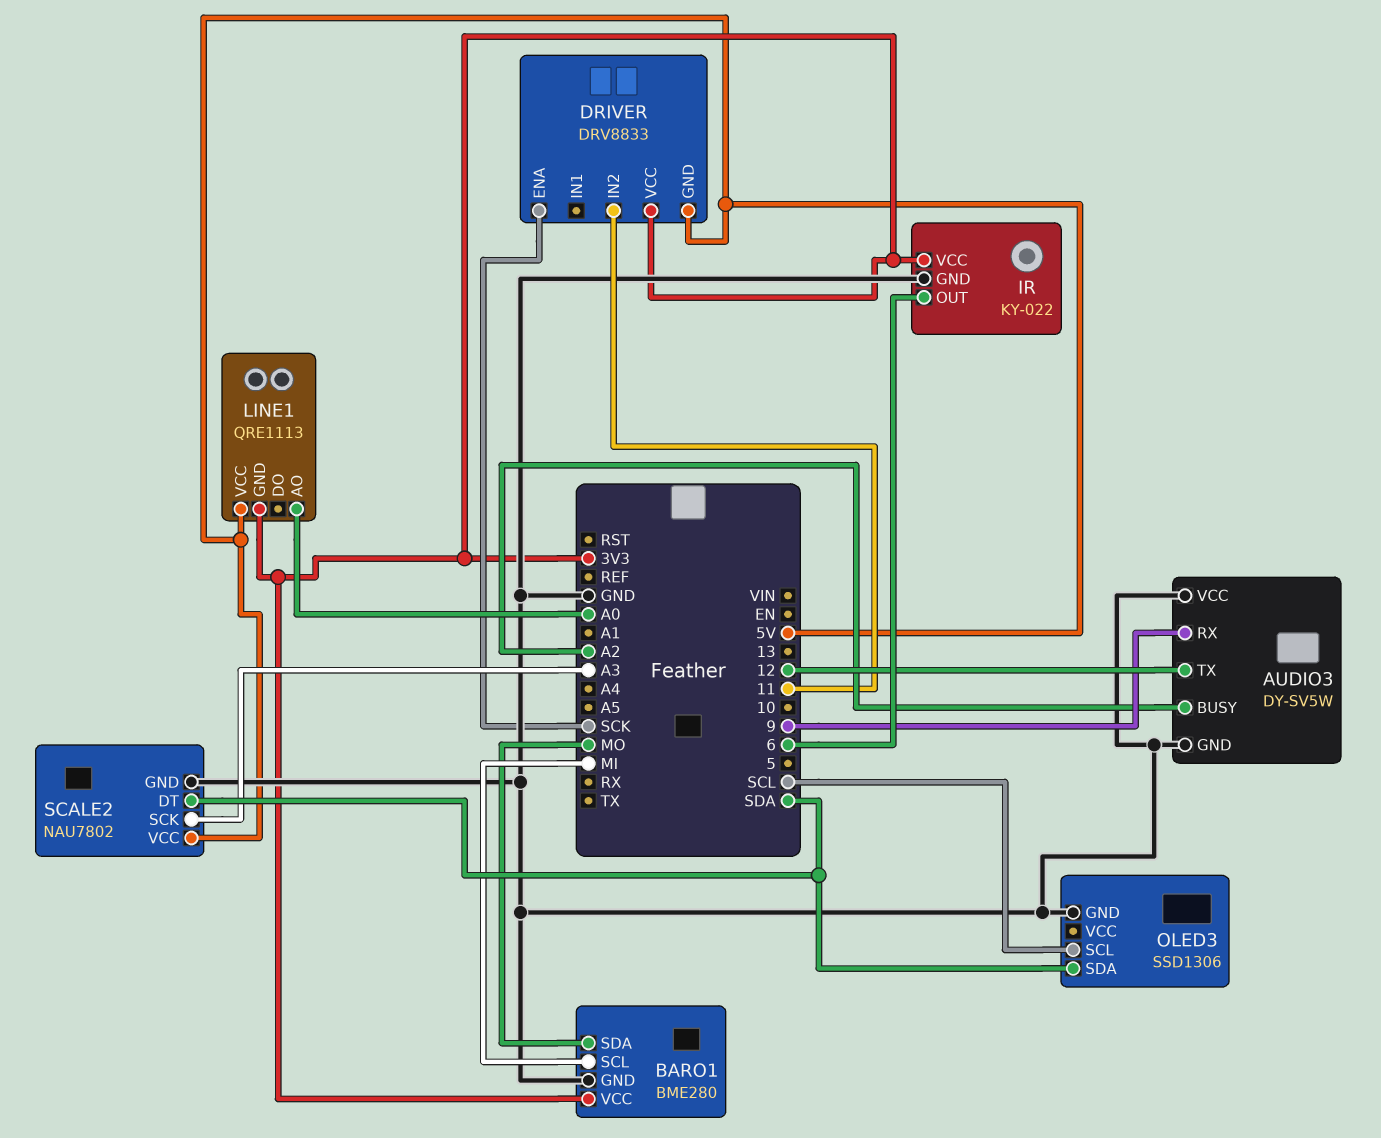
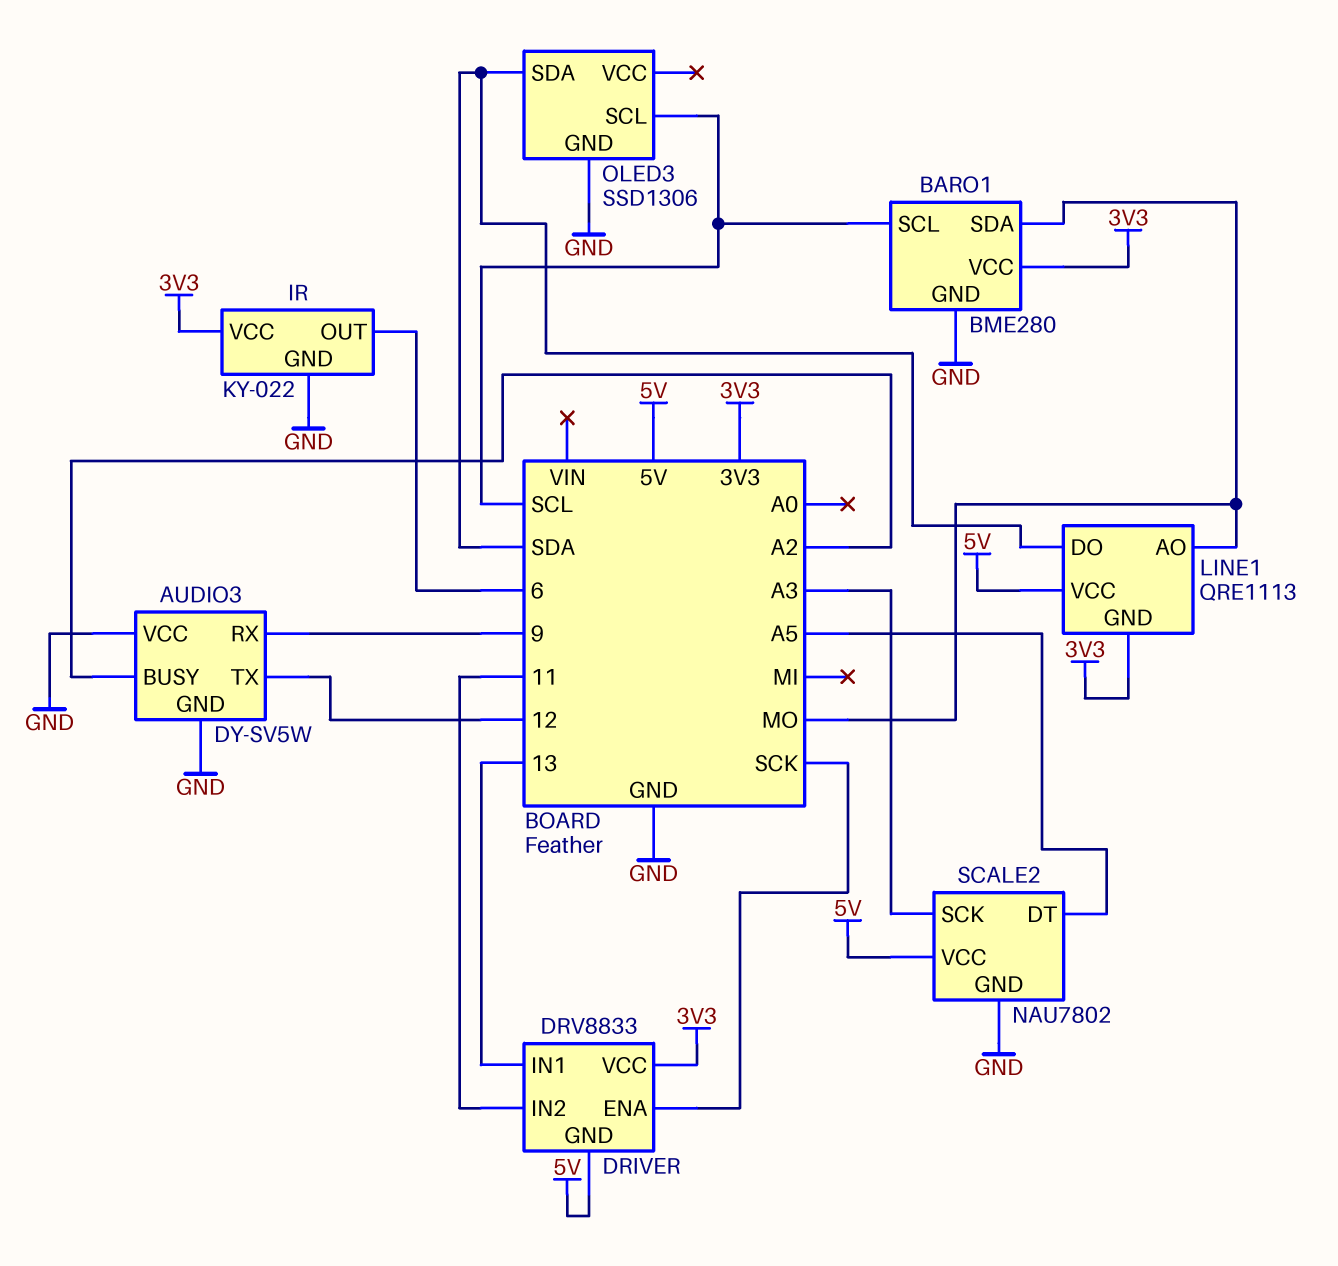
BARO1 pin SCL: MI -> SCL
DRIVER pin IN1: none -> 13
LINE1 pin AO: A0 -> MO
LINE1 pin DO: none -> SDA
SCALE2 pin DT: SDA -> A5

